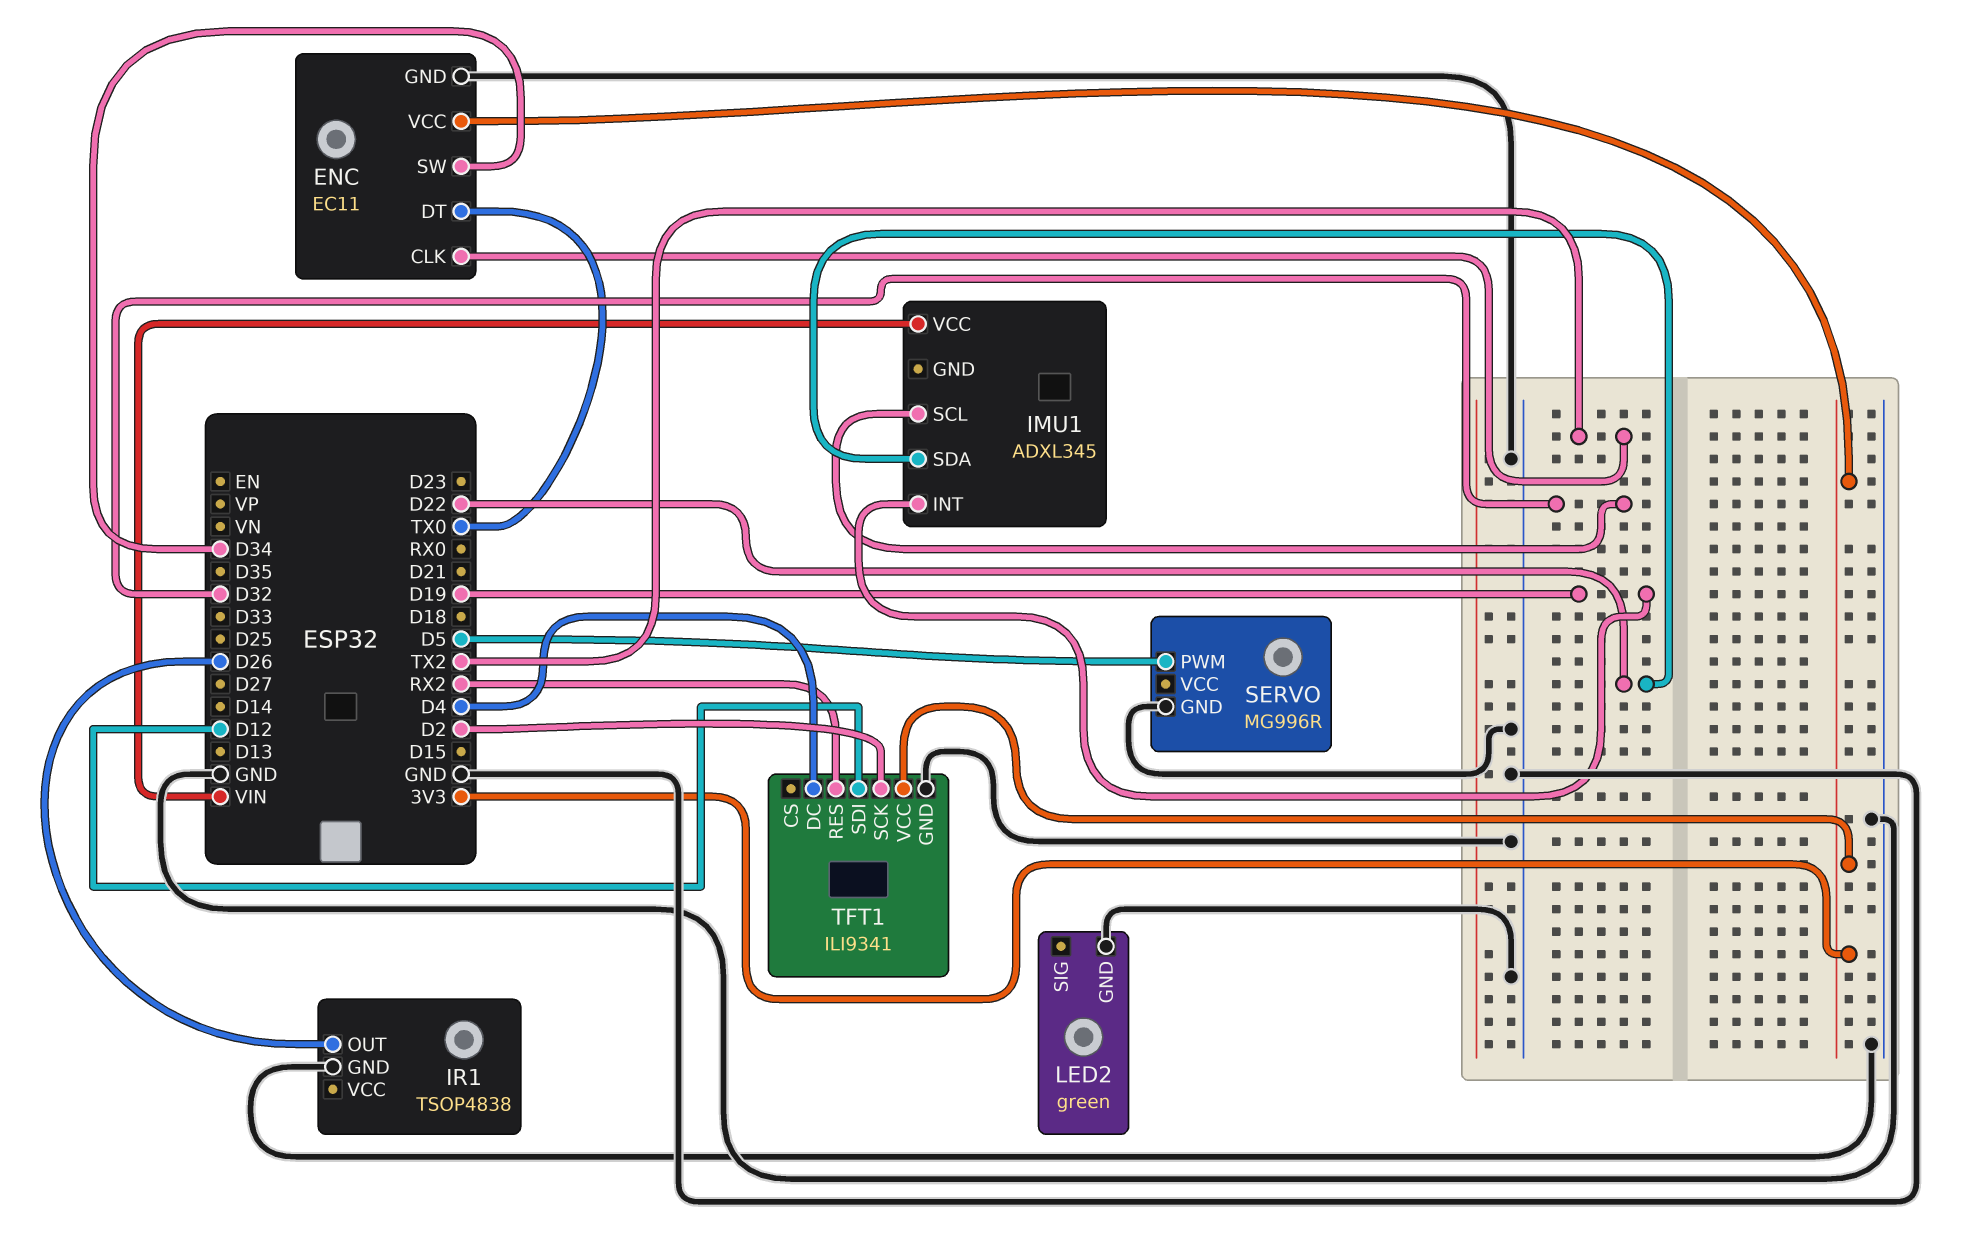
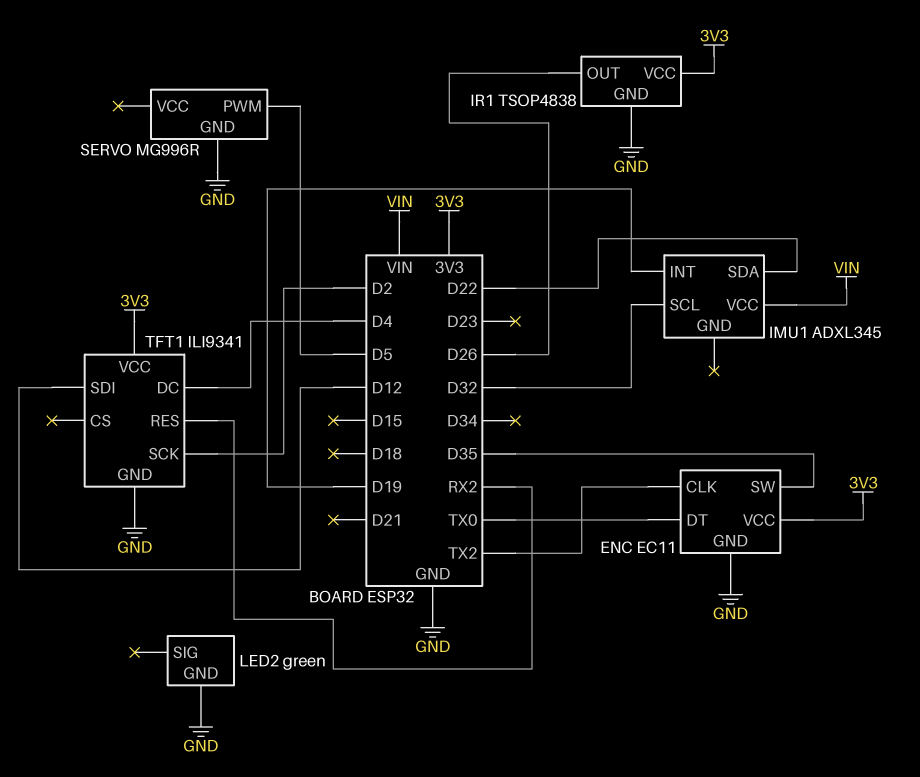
ENC pin SW: D34 -> D35
IR1 pin VCC: none -> 3V3

